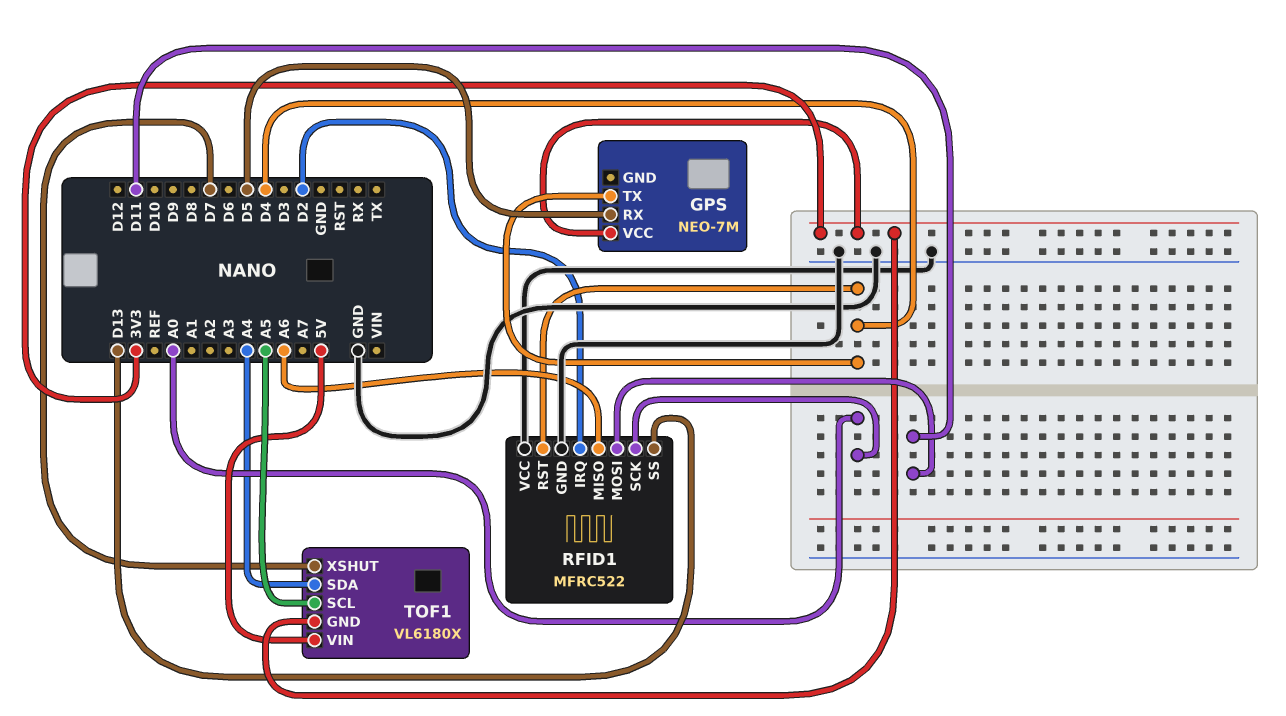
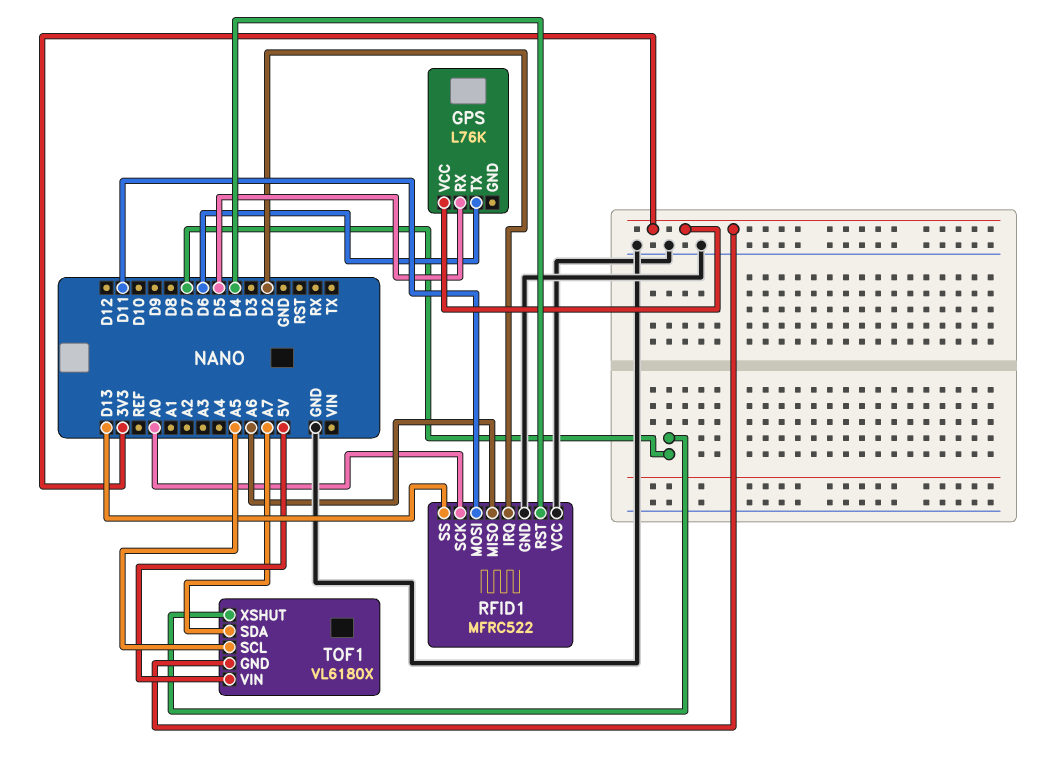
GPS: NEO-7M -> L76K
GPS pin TX: D4 -> D6
TOF1 pin SDA: A4 -> A7

